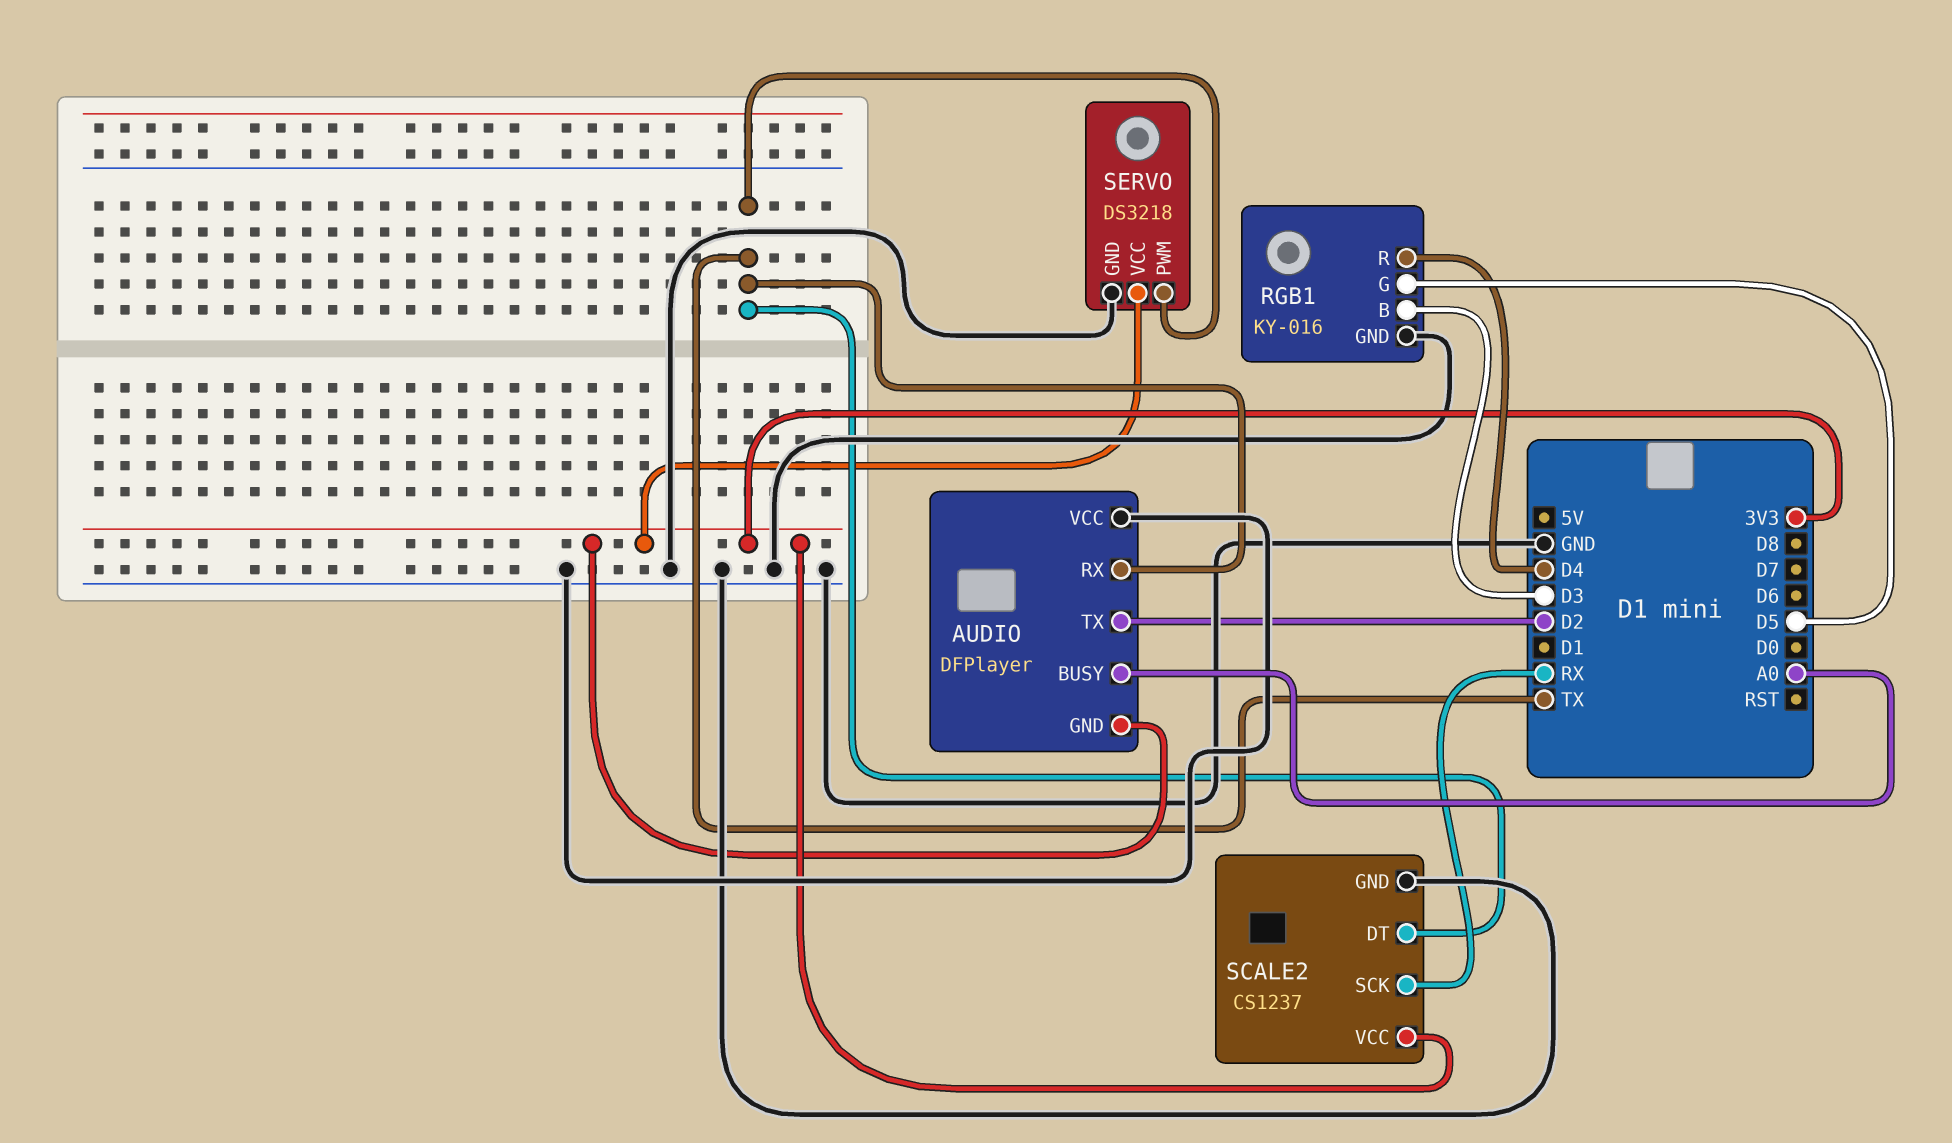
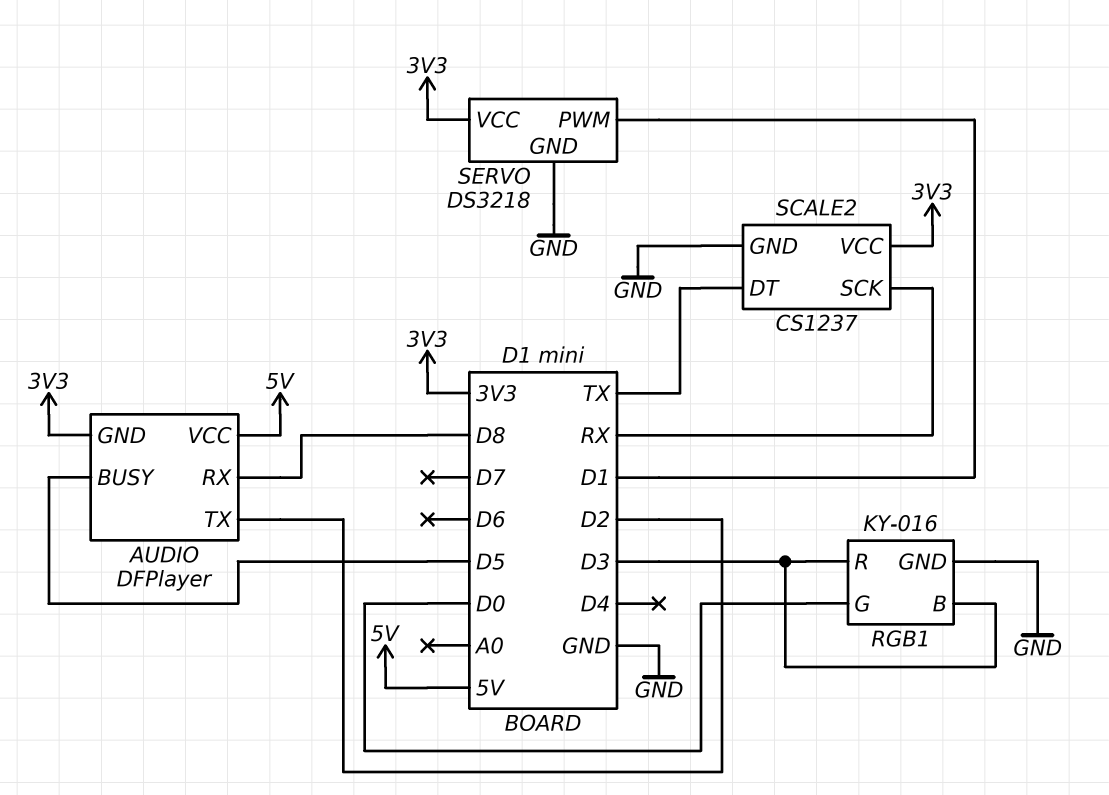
AUDIO pin BUSY: A0 -> D5
AUDIO pin RX: TX -> D8
AUDIO pin VCC: GND -> 5V
RGB1 pin G: D5 -> D0
RGB1 pin R: D4 -> D3
SERVO pin PWM: TX -> D1

